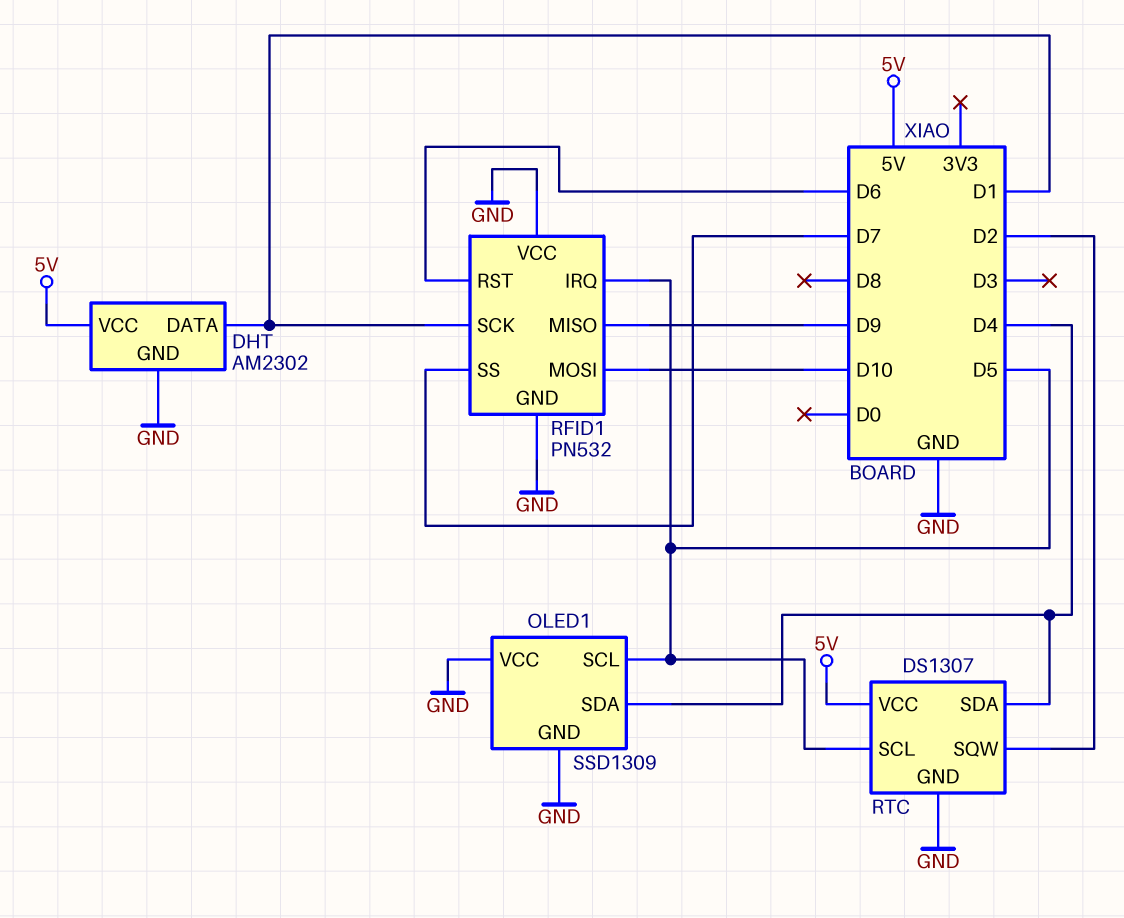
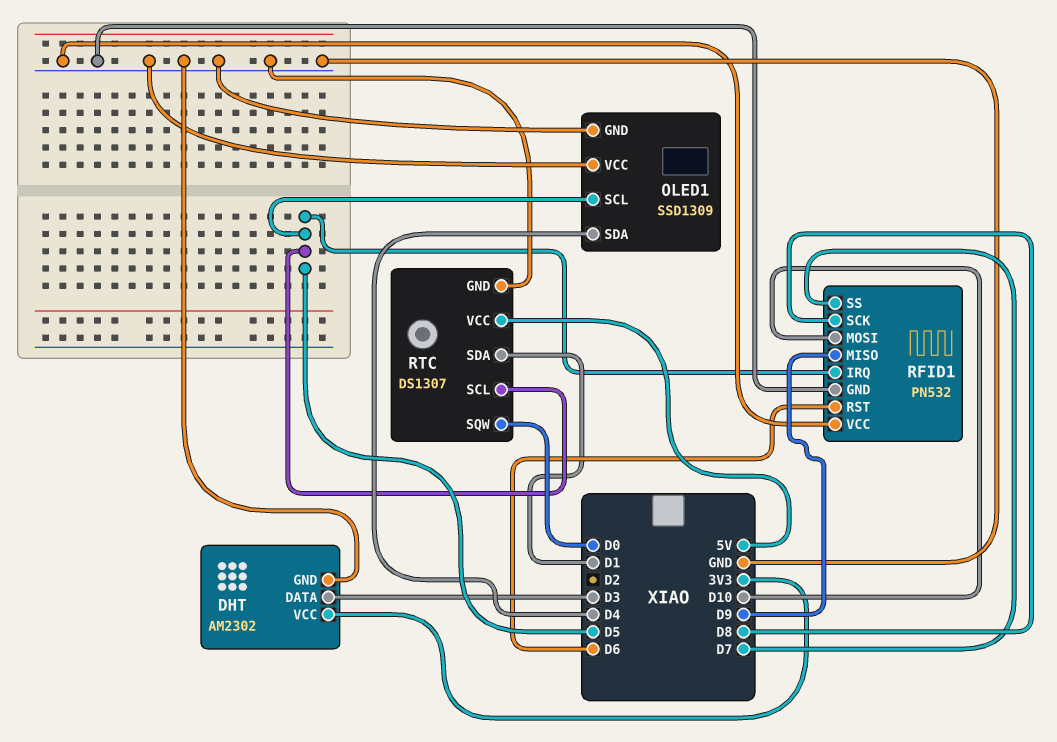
DHT pin DATA: D1 -> D3
DHT pin VCC: 5V -> 3V3
RFID1 pin SCK: D1 -> D8
RTC pin SDA: D4 -> D1
RTC pin SQW: D2 -> D0

